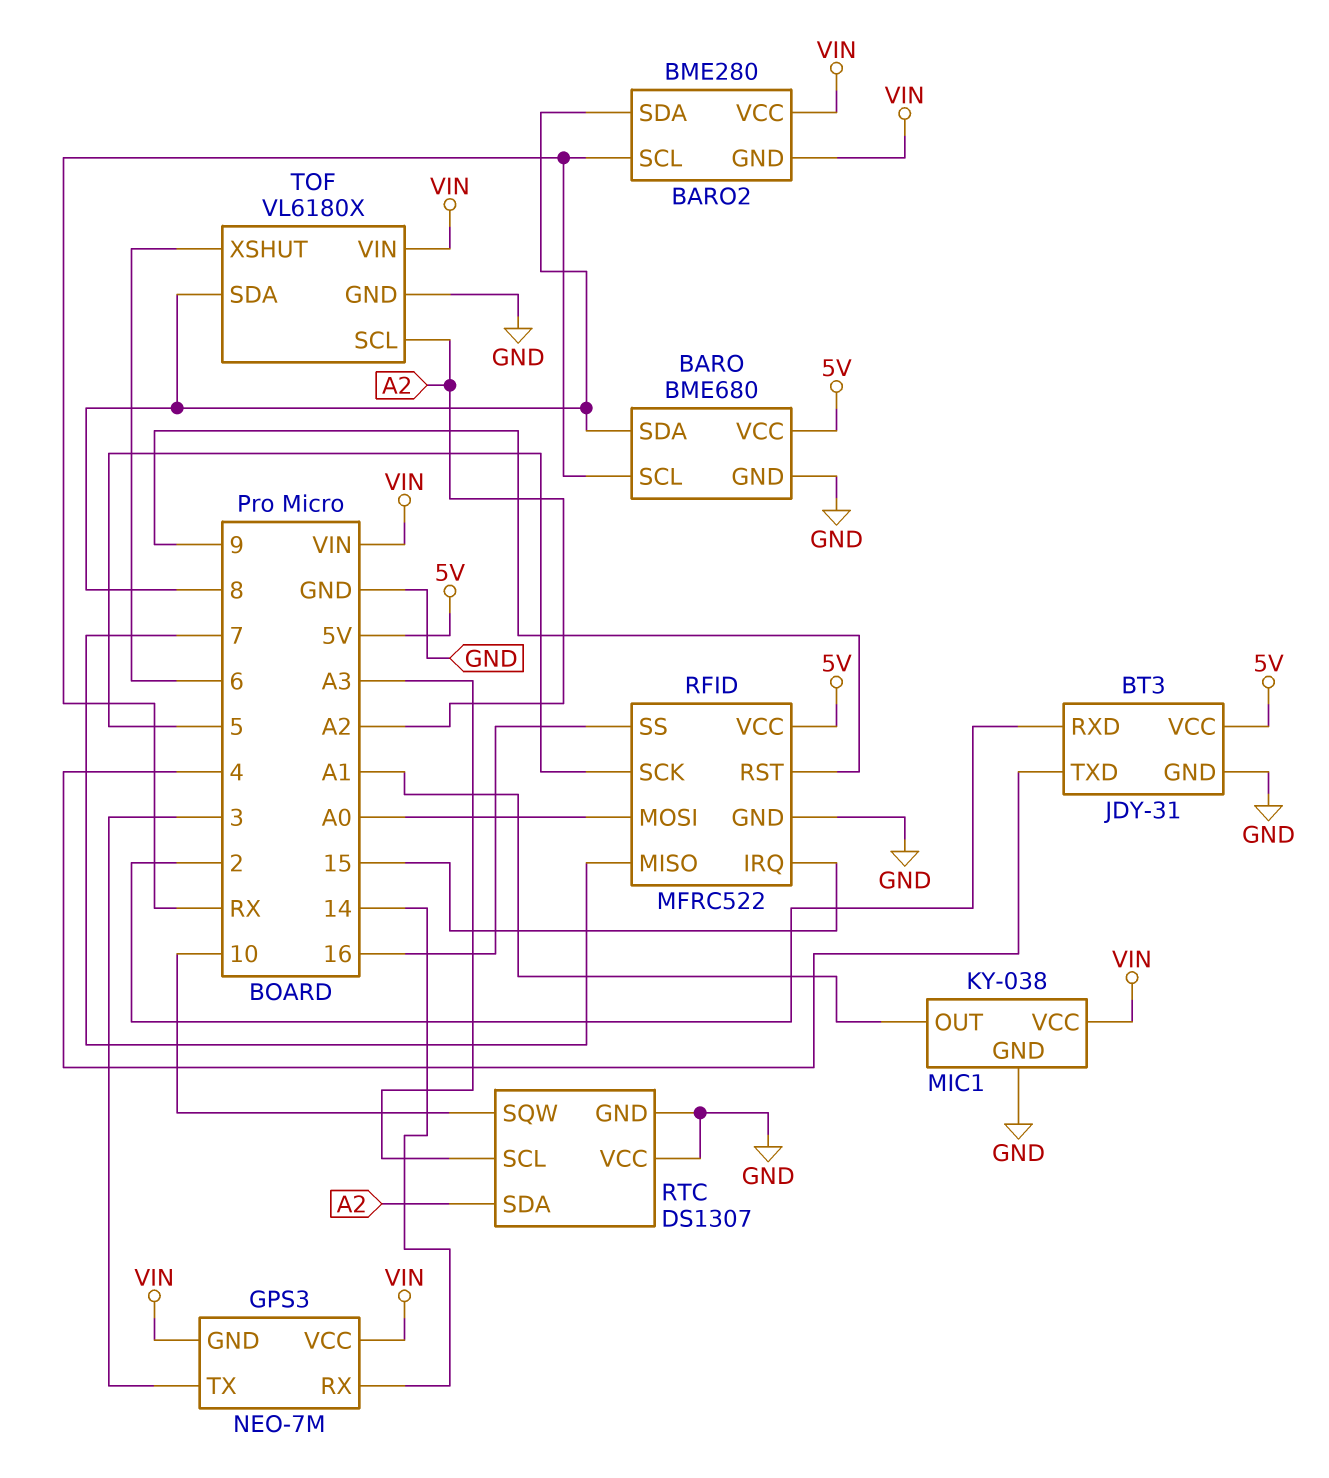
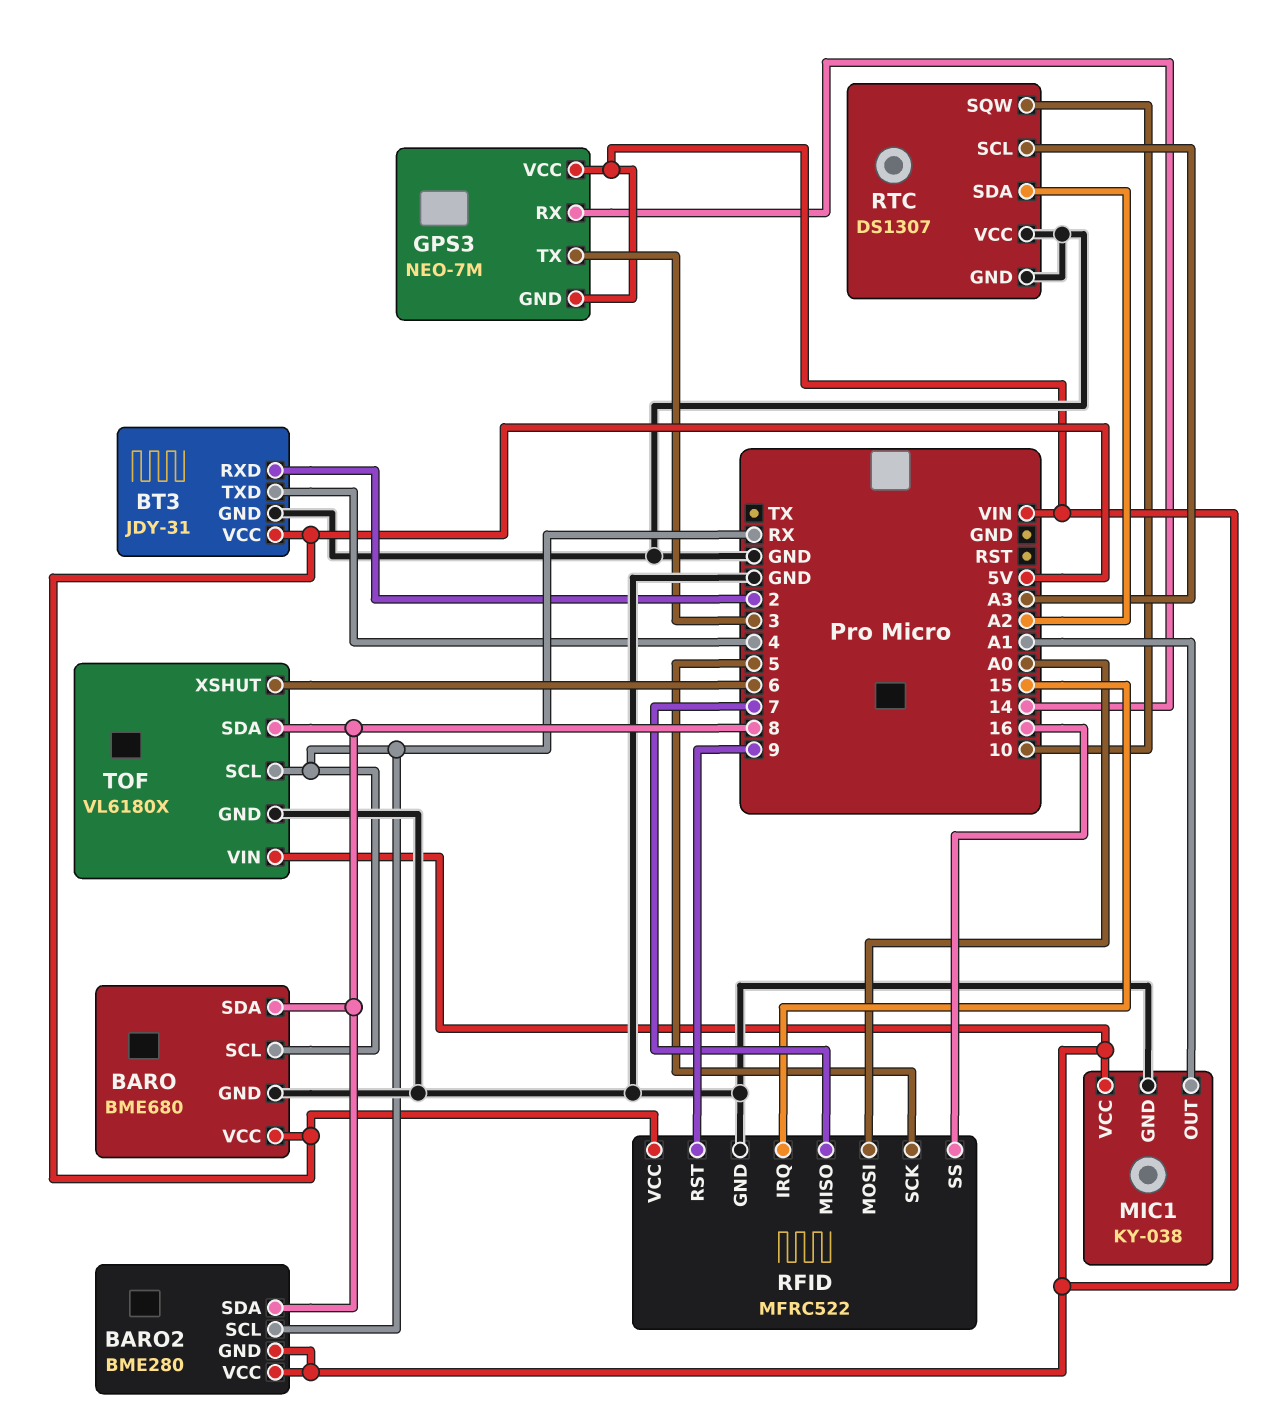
TOF pin SCL: A2 -> RX

